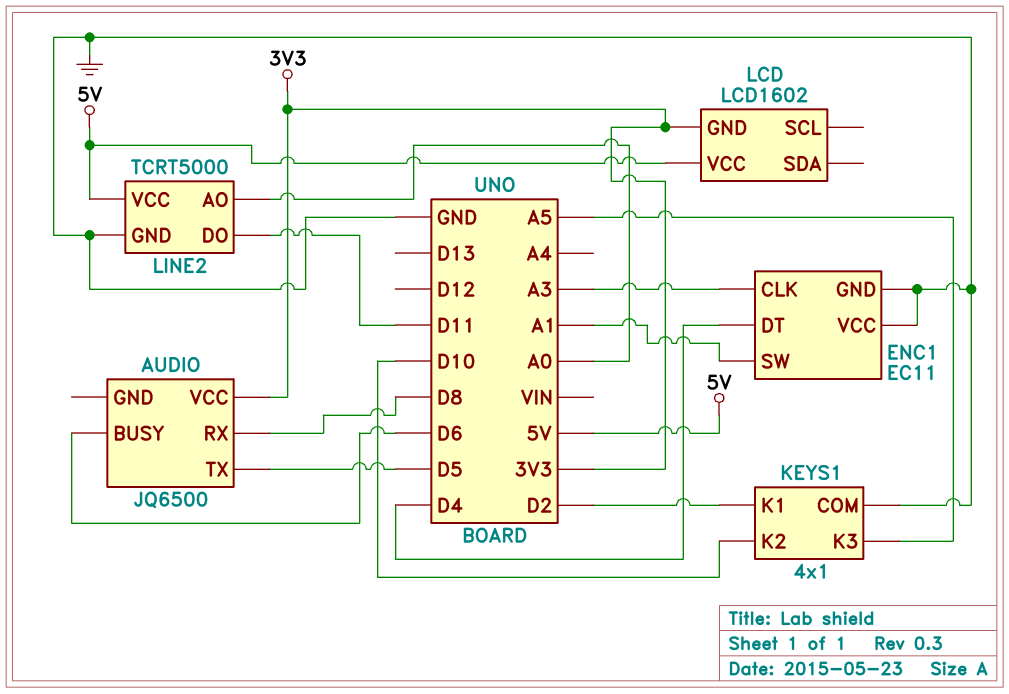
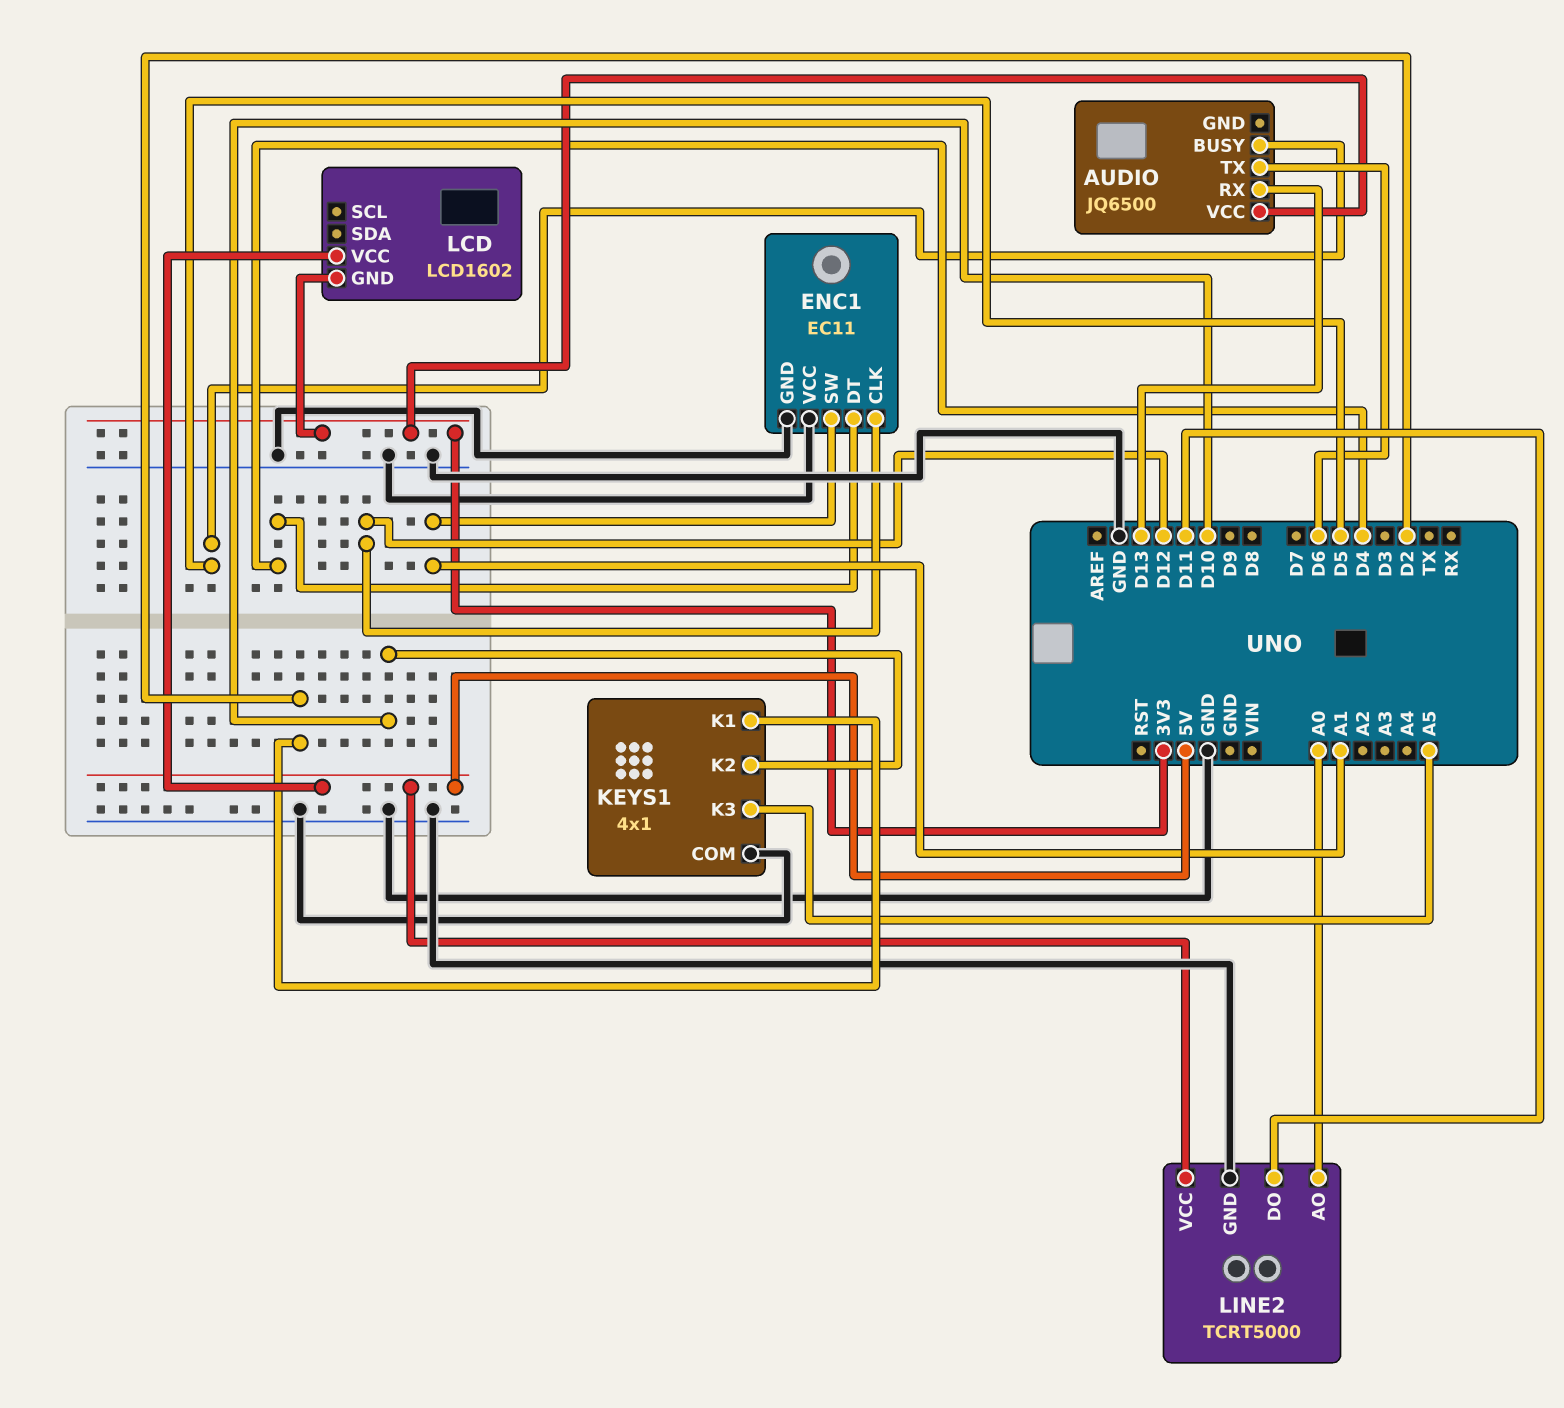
AUDIO pin BUSY: D6 -> D5
AUDIO pin RX: D8 -> D13
AUDIO pin TX: D5 -> D6
ENC1 pin CLK: A3 -> D12

